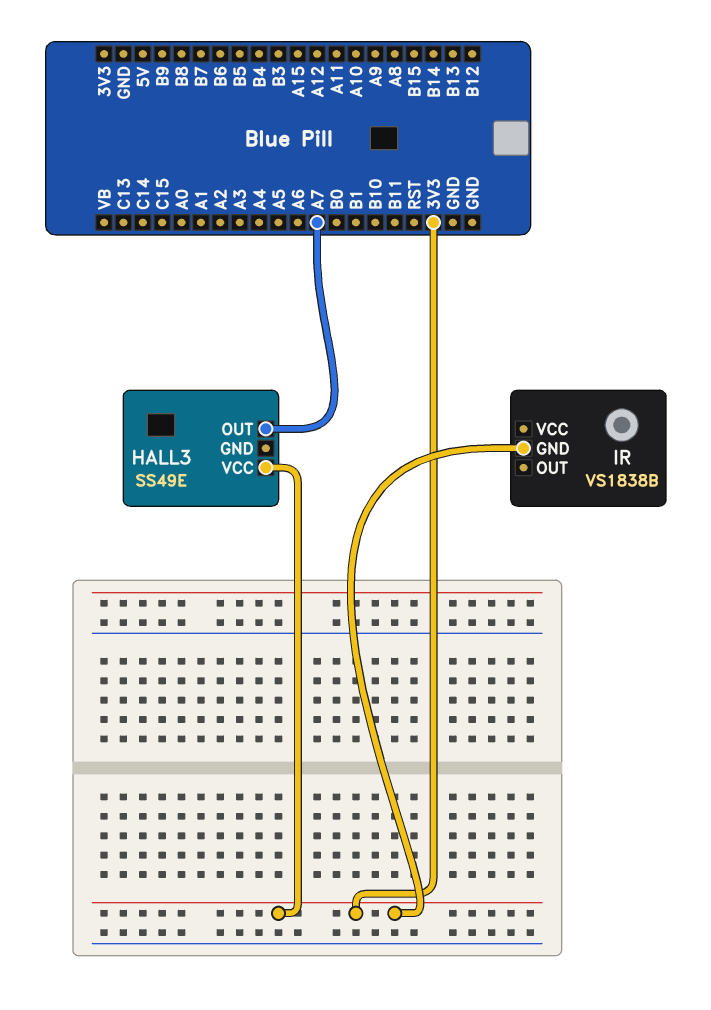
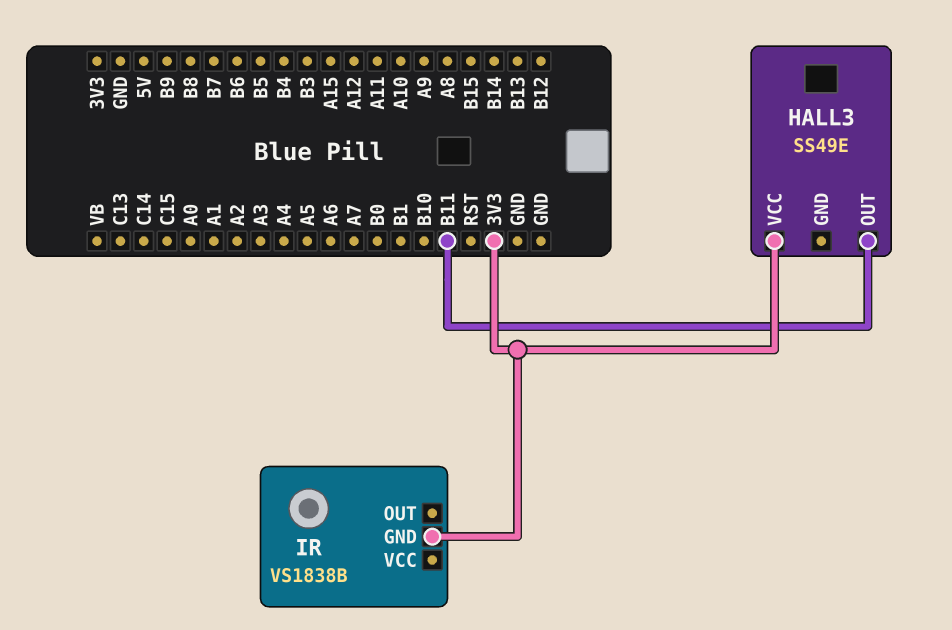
HALL3 pin OUT: A7 -> B11

